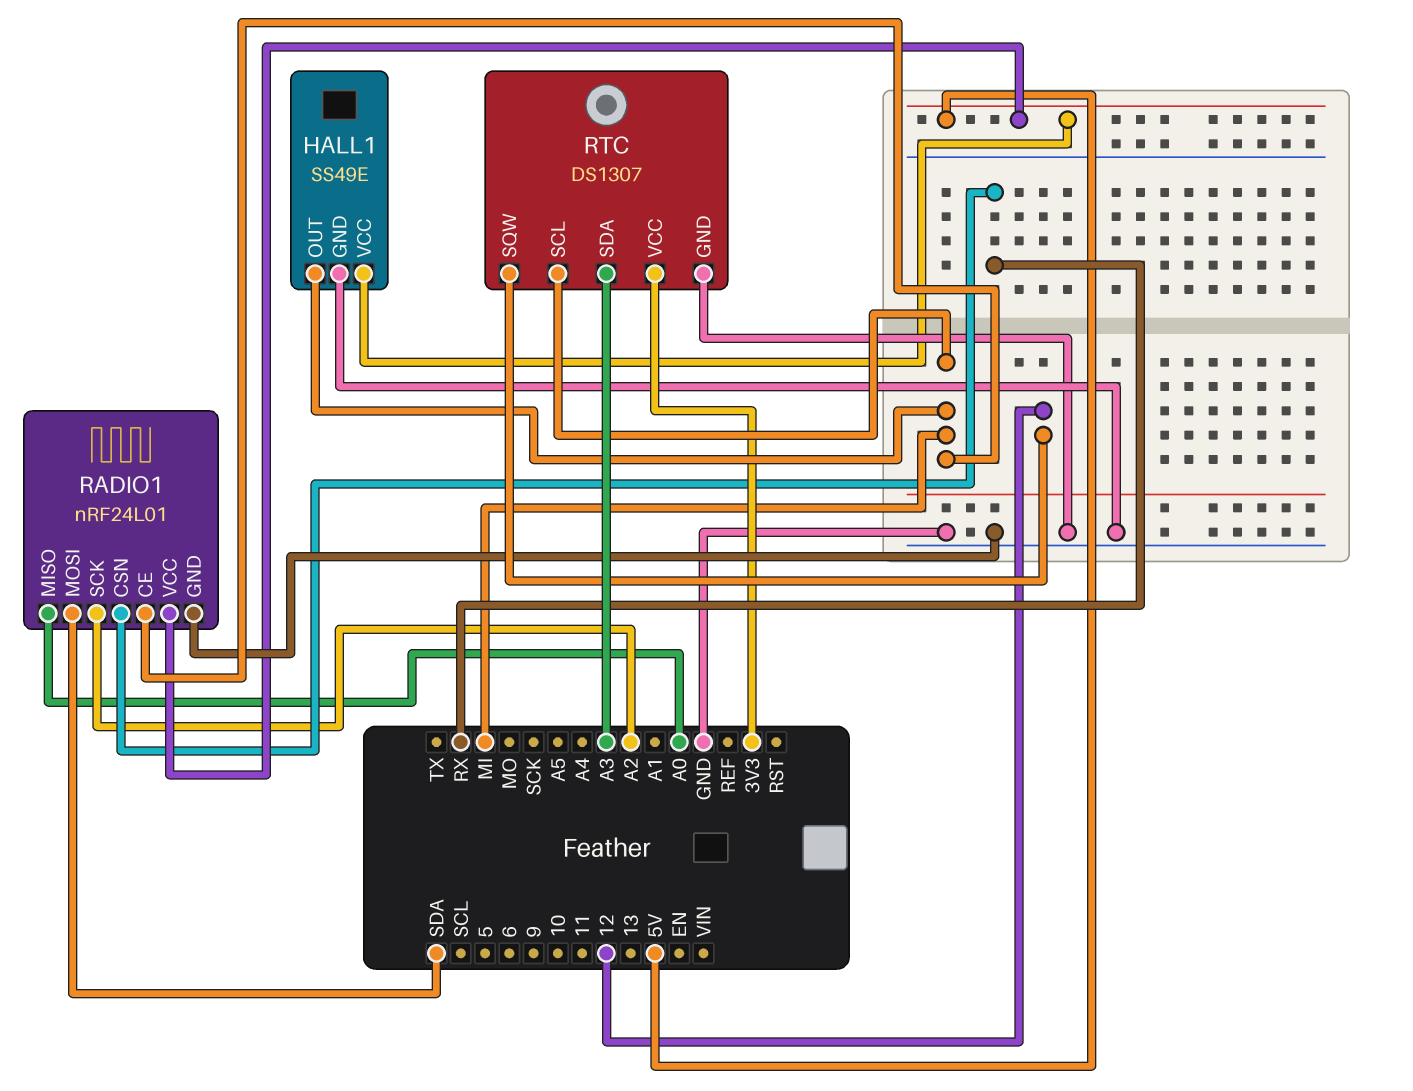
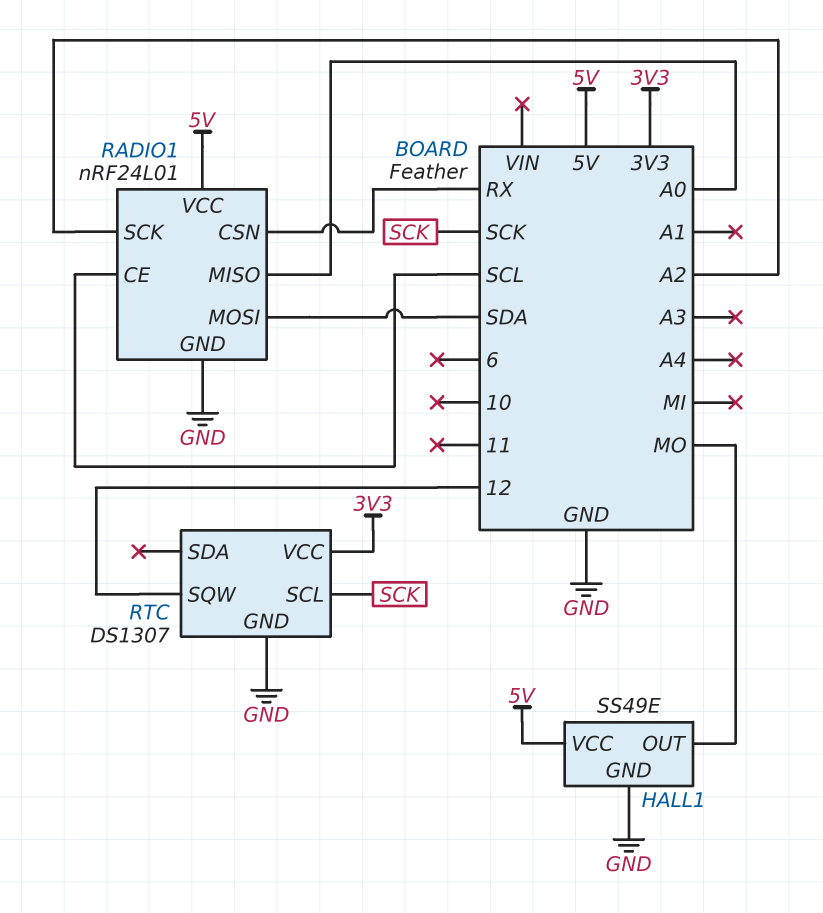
HALL1 pin OUT: MI -> MO
RADIO1 pin CE: MI -> SCL
RTC pin SCL: MI -> SCK
RTC pin SDA: A3 -> none

